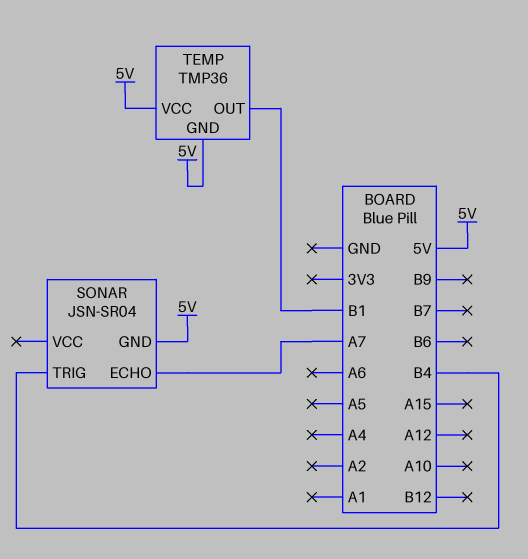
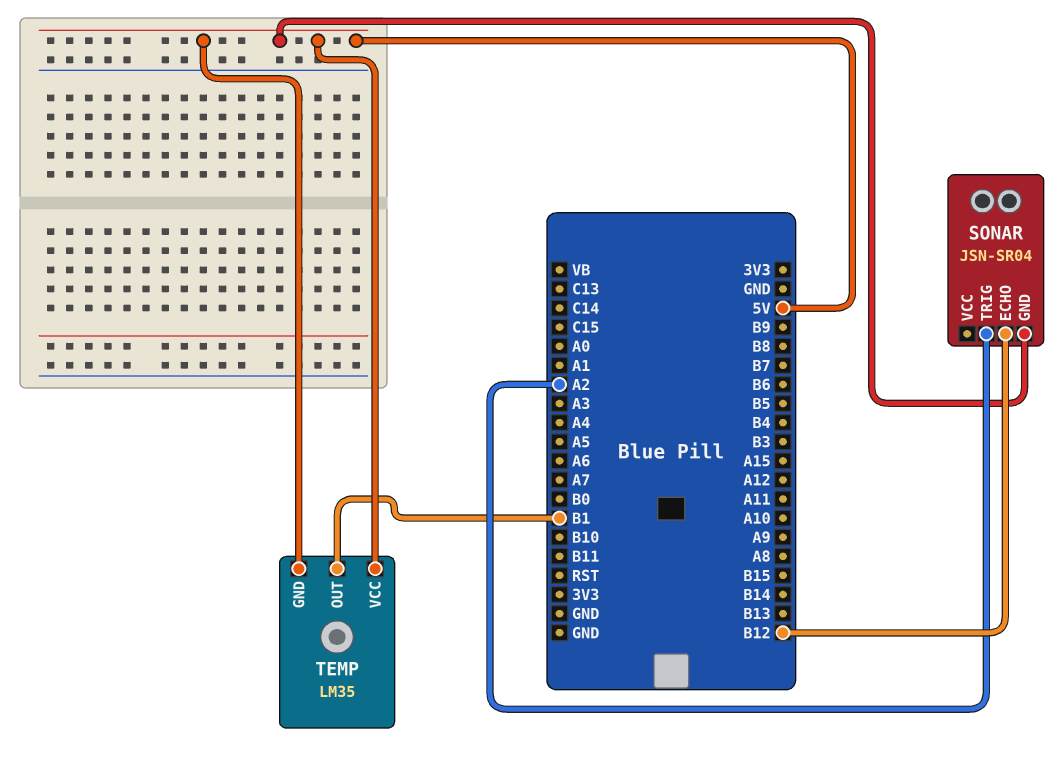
SONAR pin ECHO: A7 -> B12
SONAR pin TRIG: B4 -> A2
TEMP: TMP36 -> LM35

